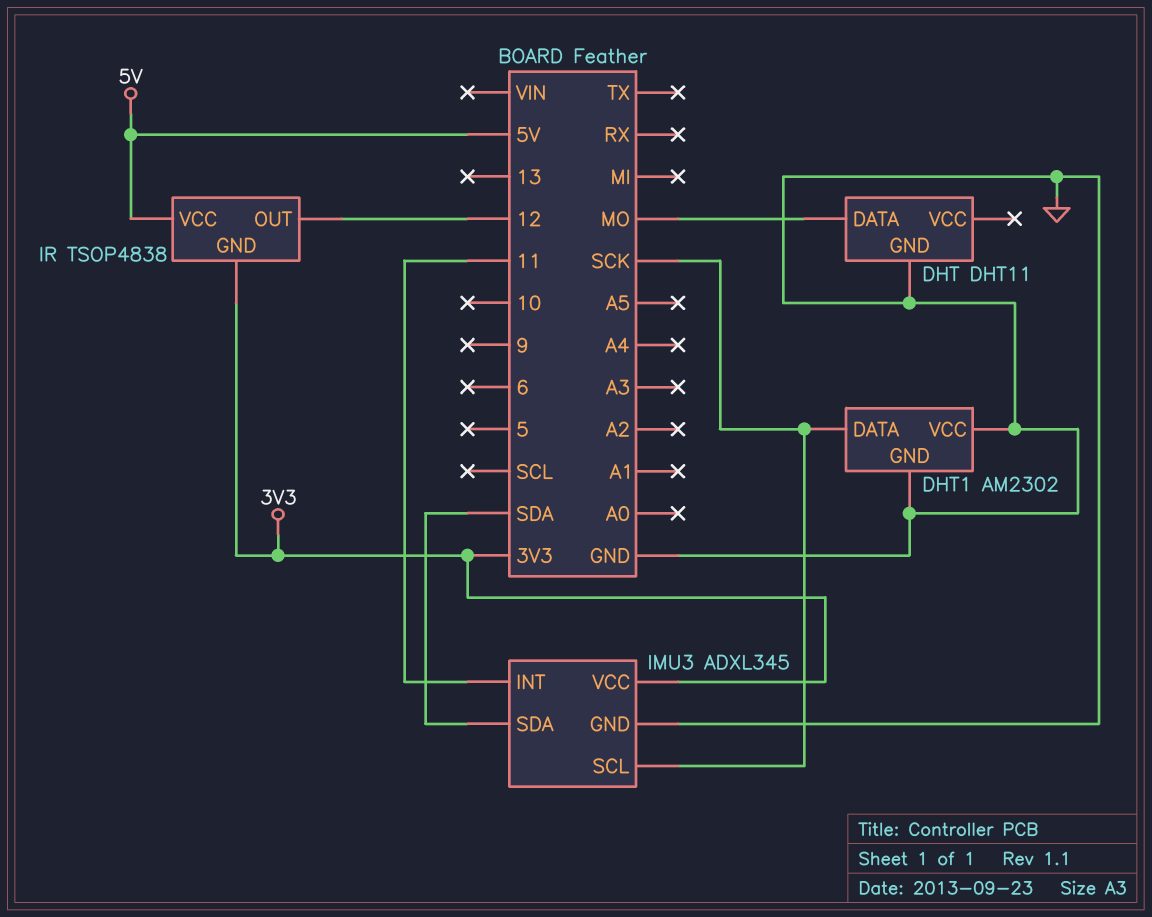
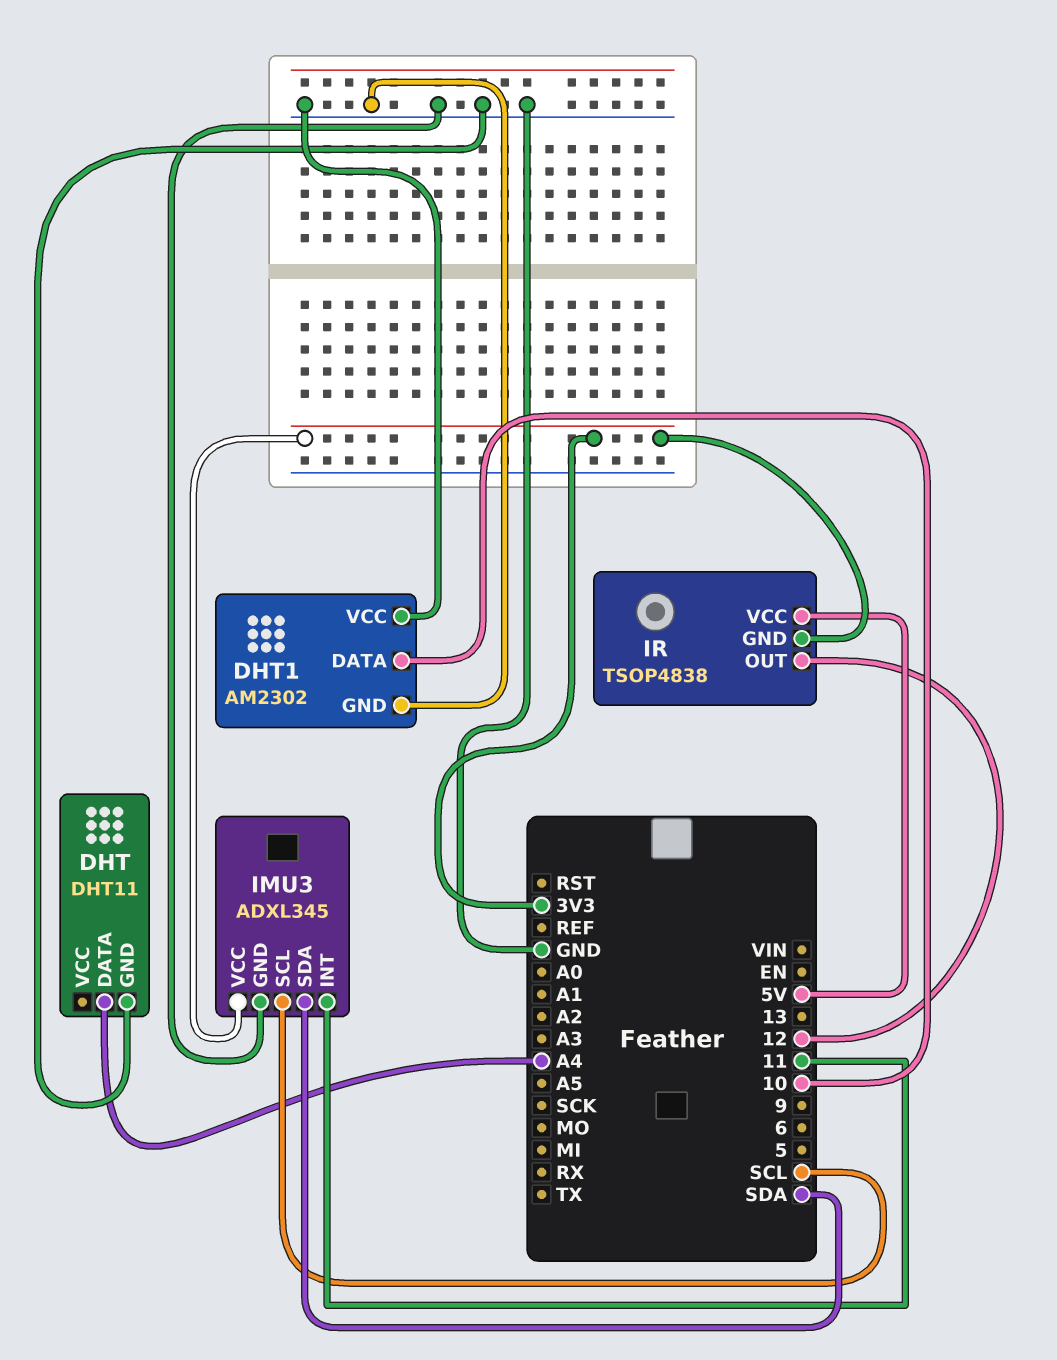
DHT pin DATA: MO -> A4
DHT1 pin DATA: SCK -> 10
IMU3 pin SCL: SCK -> SCL

